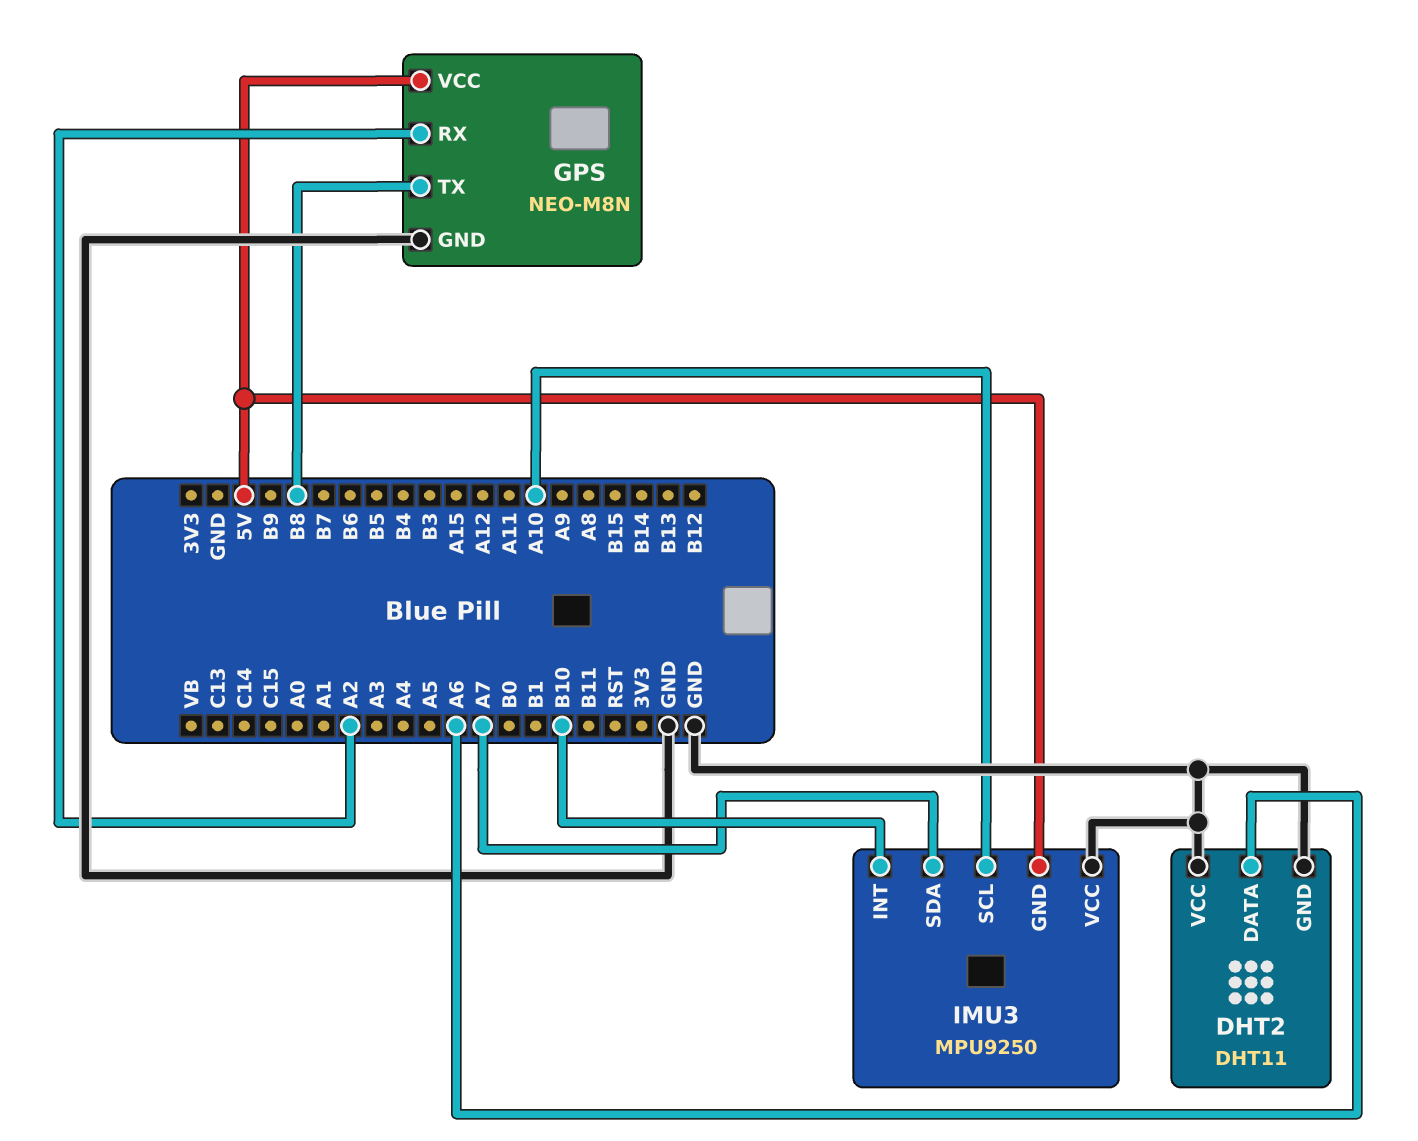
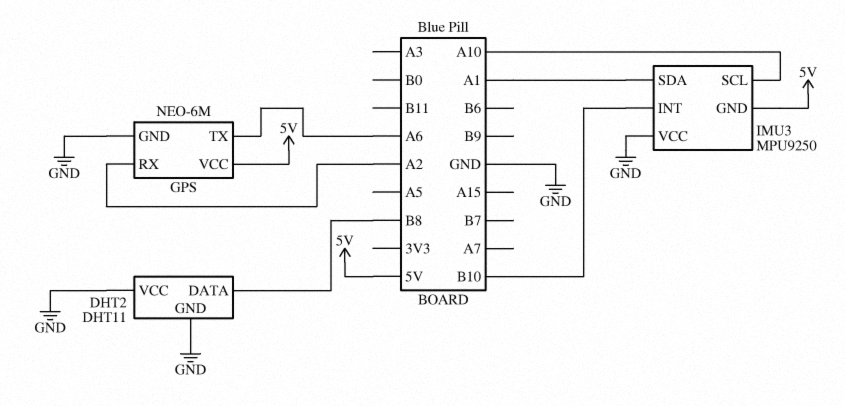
DHT2 pin DATA: A6 -> B8
GPS: NEO-M8N -> NEO-6M
GPS pin TX: B8 -> A6
IMU3 pin SDA: A7 -> A1

